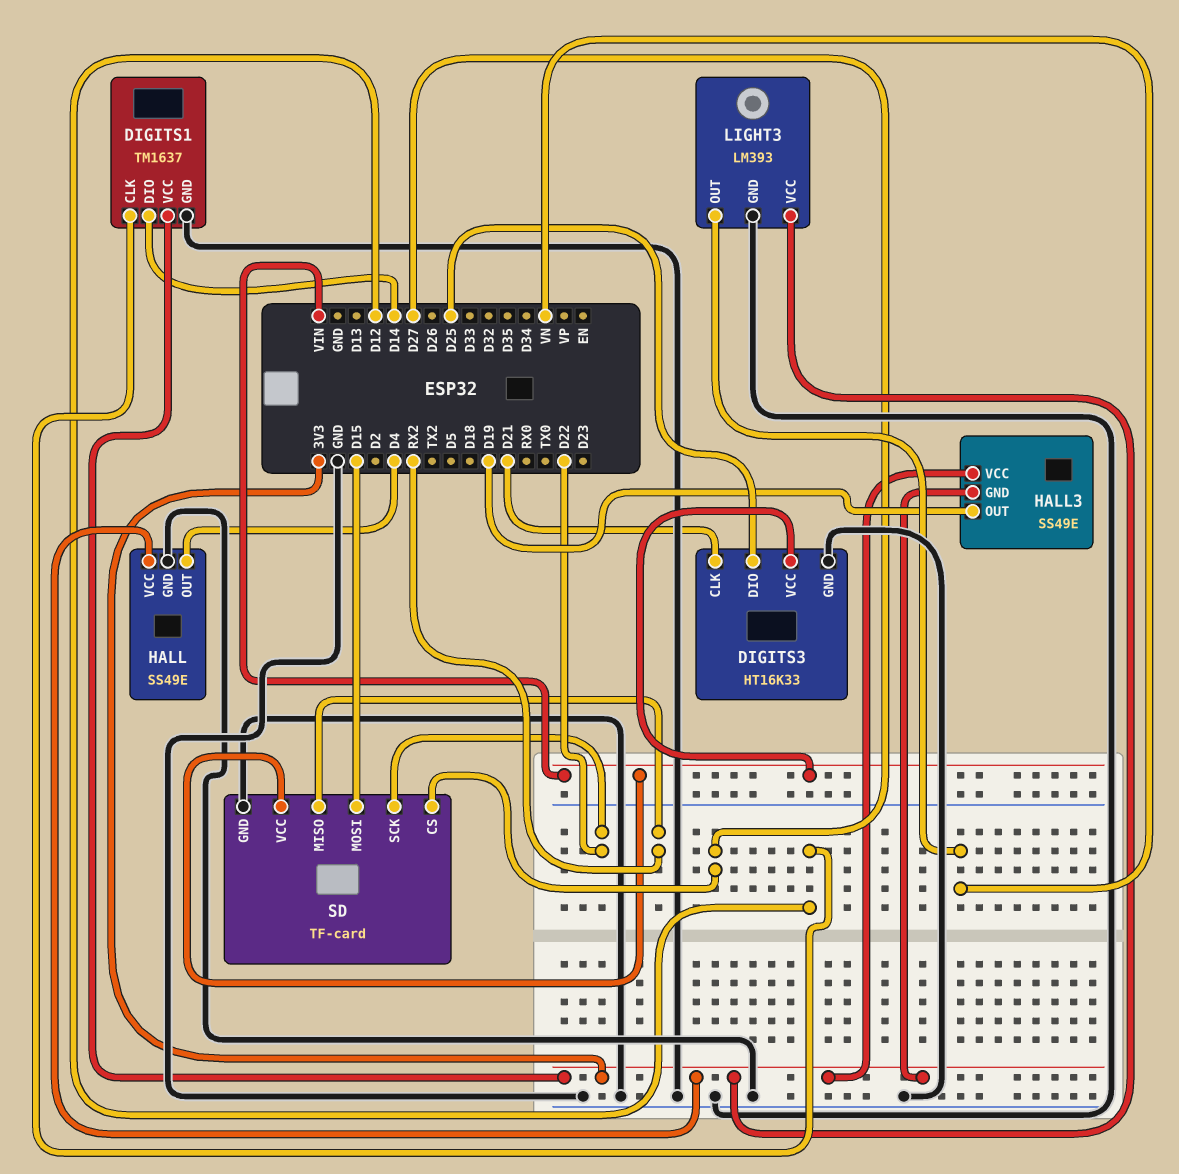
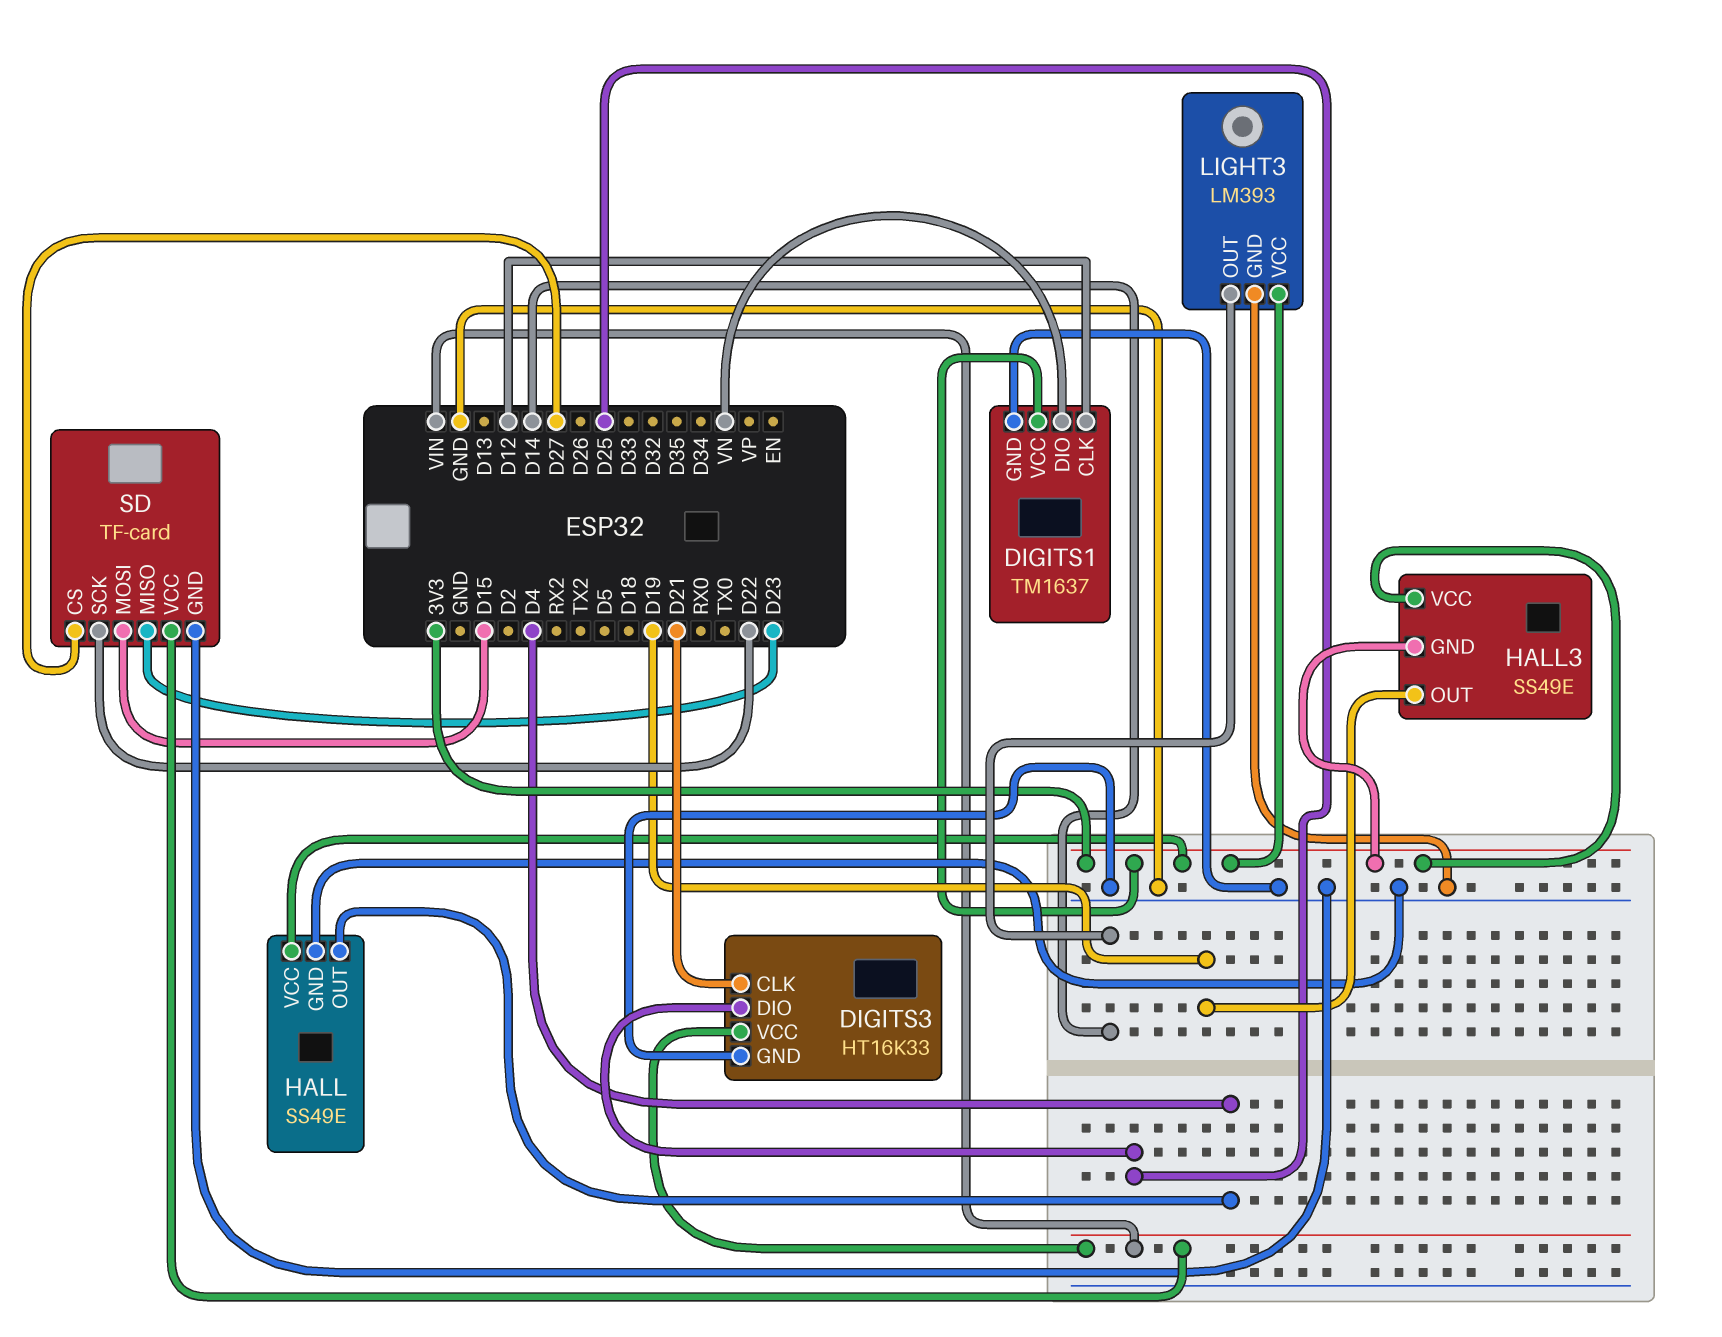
DIGITS1 pin DIO: D14 -> VN
LIGHT3 pin OUT: VN -> D14
SD pin MISO: RX2 -> D23

